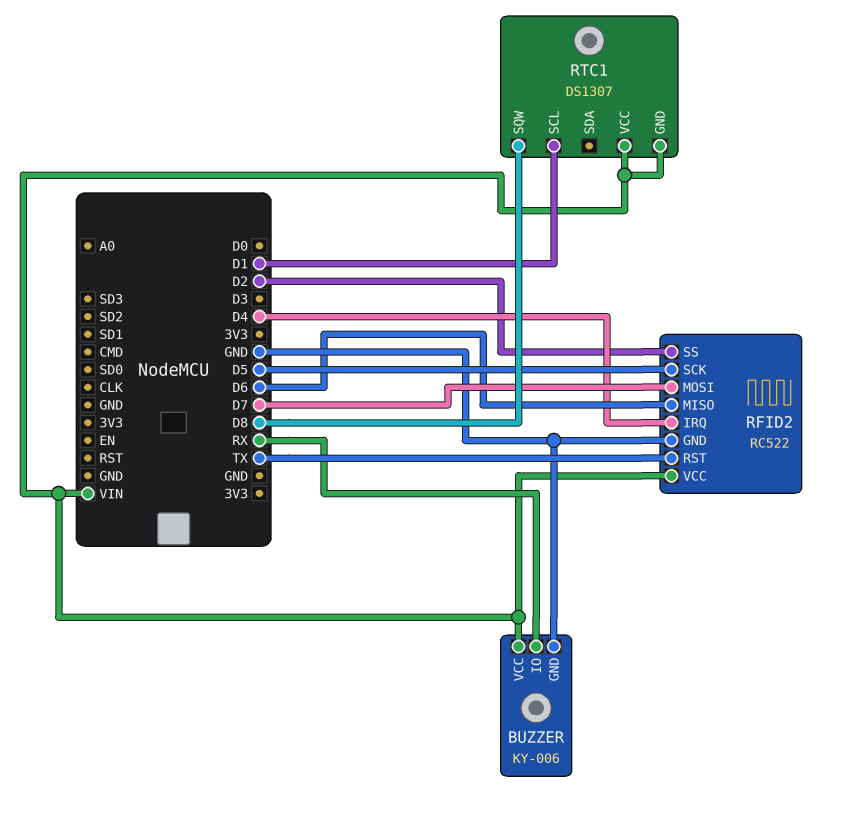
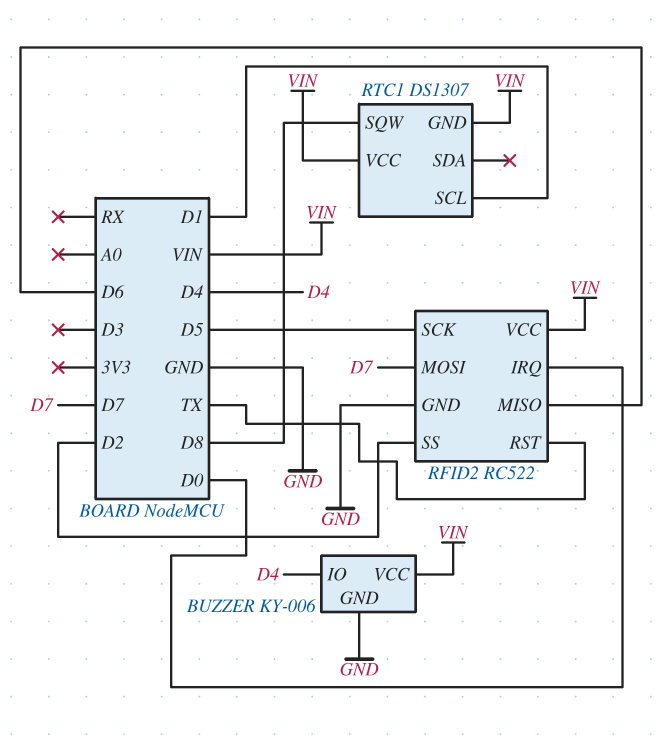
BUZZER pin IO: RX -> D4
RFID2 pin IRQ: D4 -> D0

